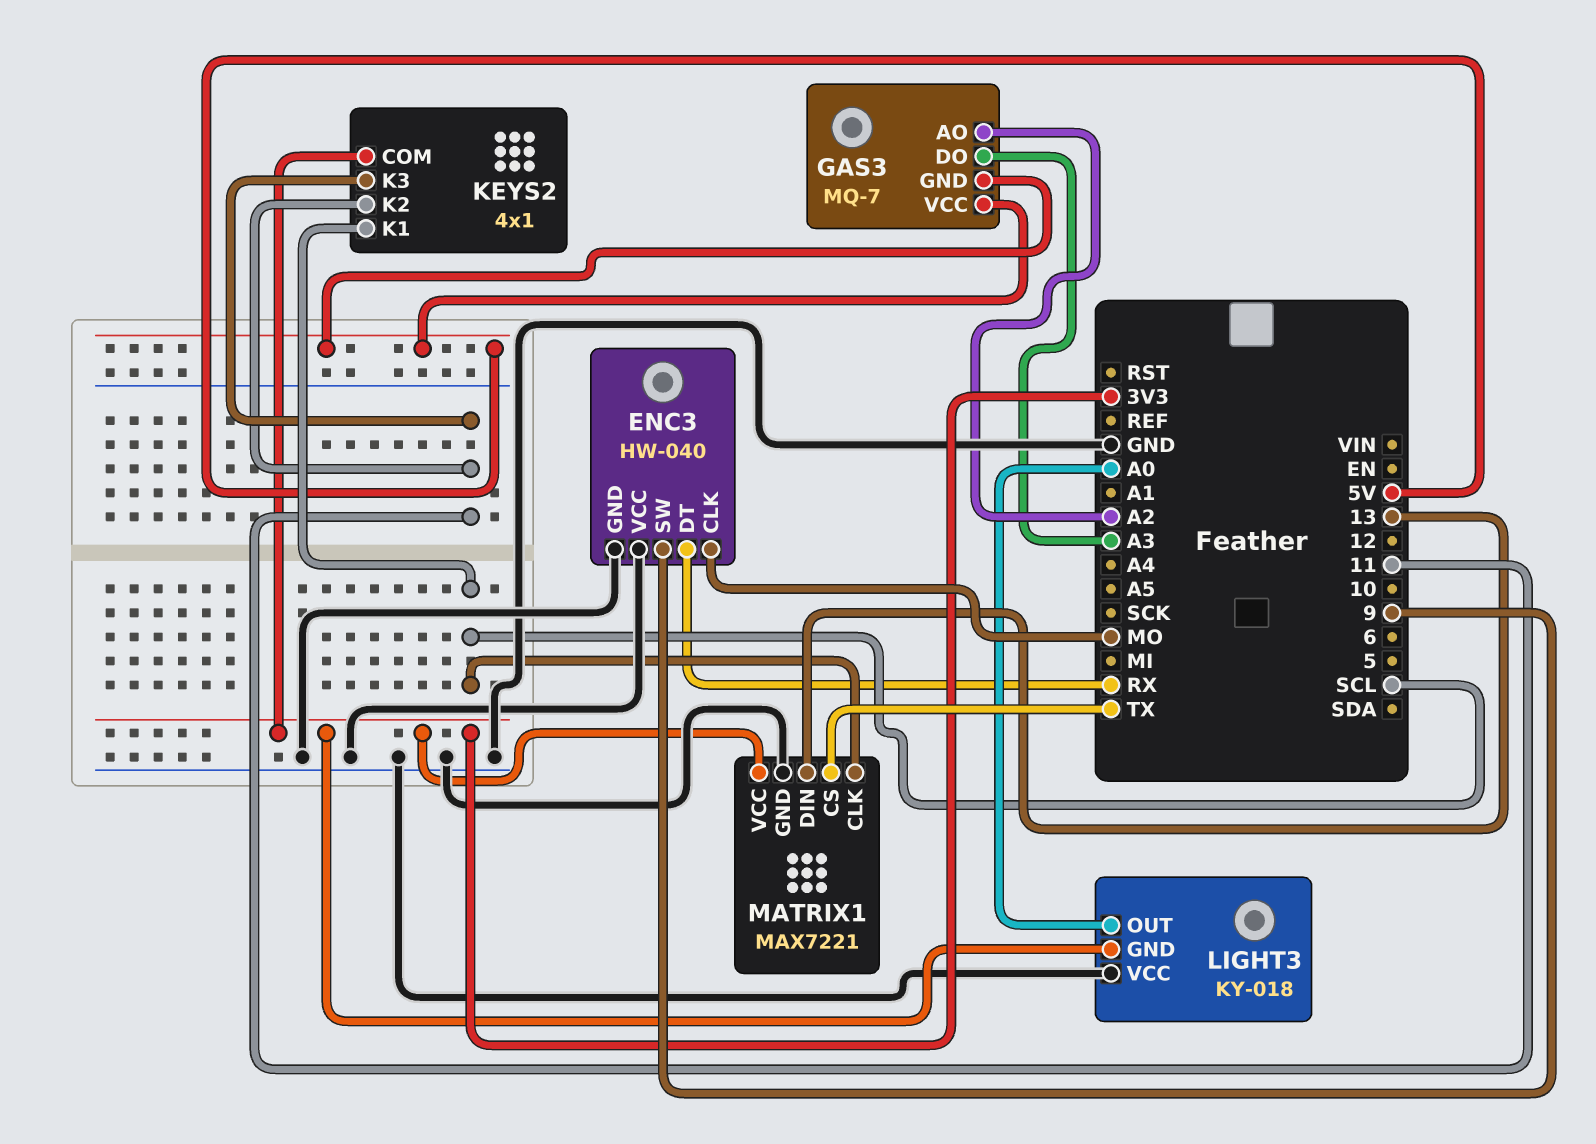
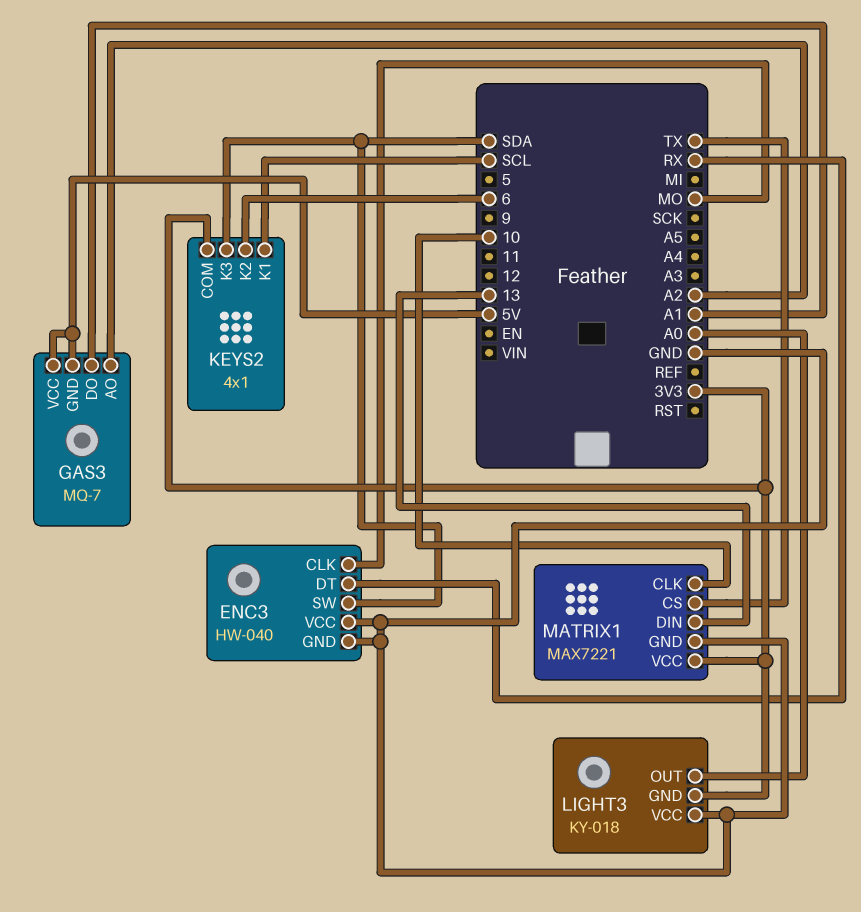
ENC3 pin SW: 9 -> SDA
GAS3 pin DO: A3 -> A1
KEYS2 pin K2: 11 -> 6
KEYS2 pin K3: 11 -> SDA
MATRIX1 pin CLK: SCL -> 10

